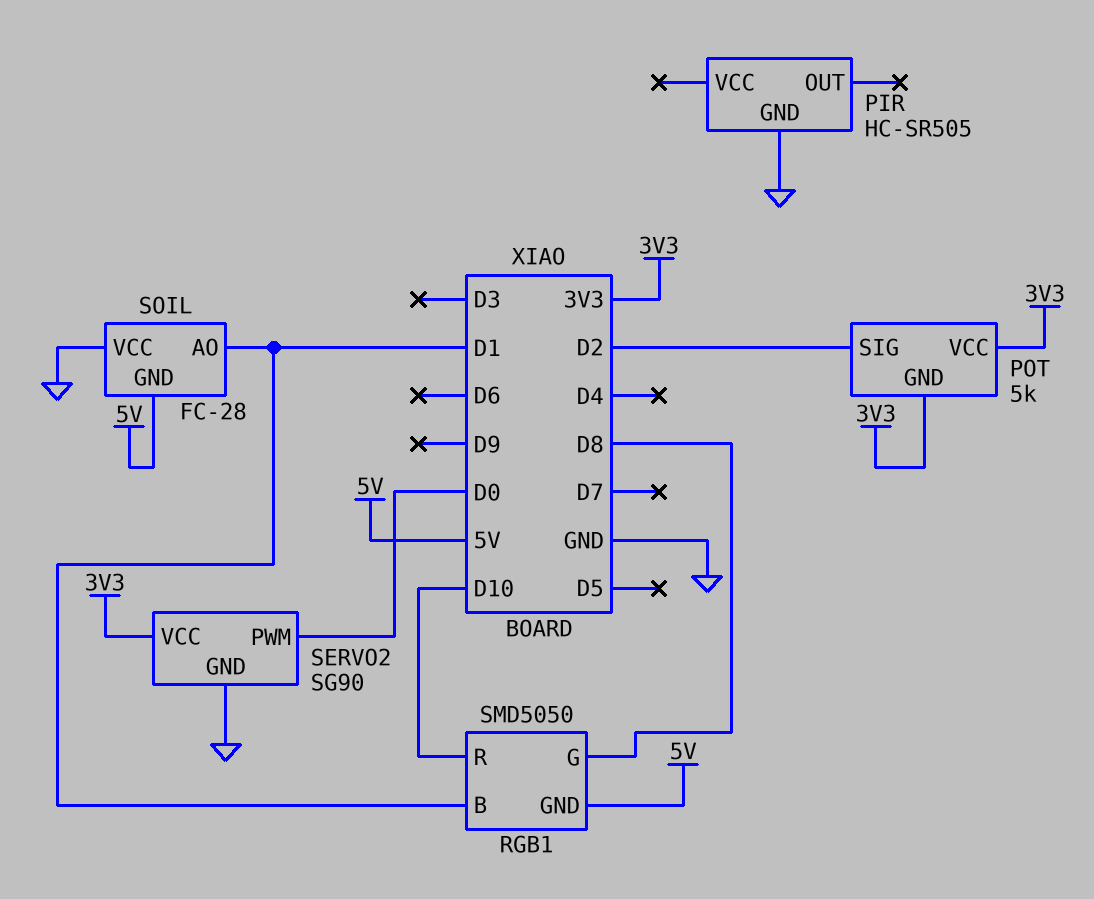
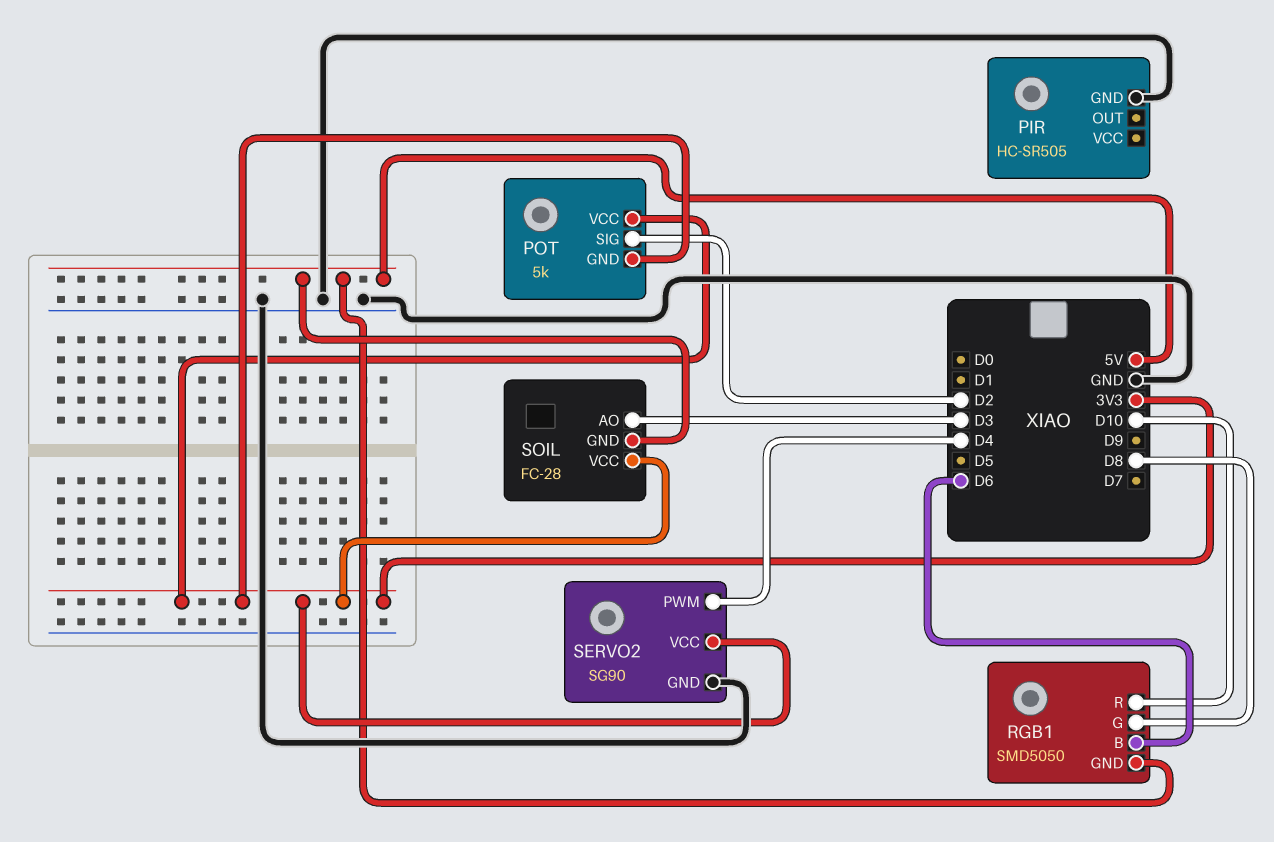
RGB1 pin B: D1 -> D6
SERVO2 pin PWM: D0 -> D4
SOIL pin AO: D1 -> D3
SOIL pin VCC: GND -> 3V3

